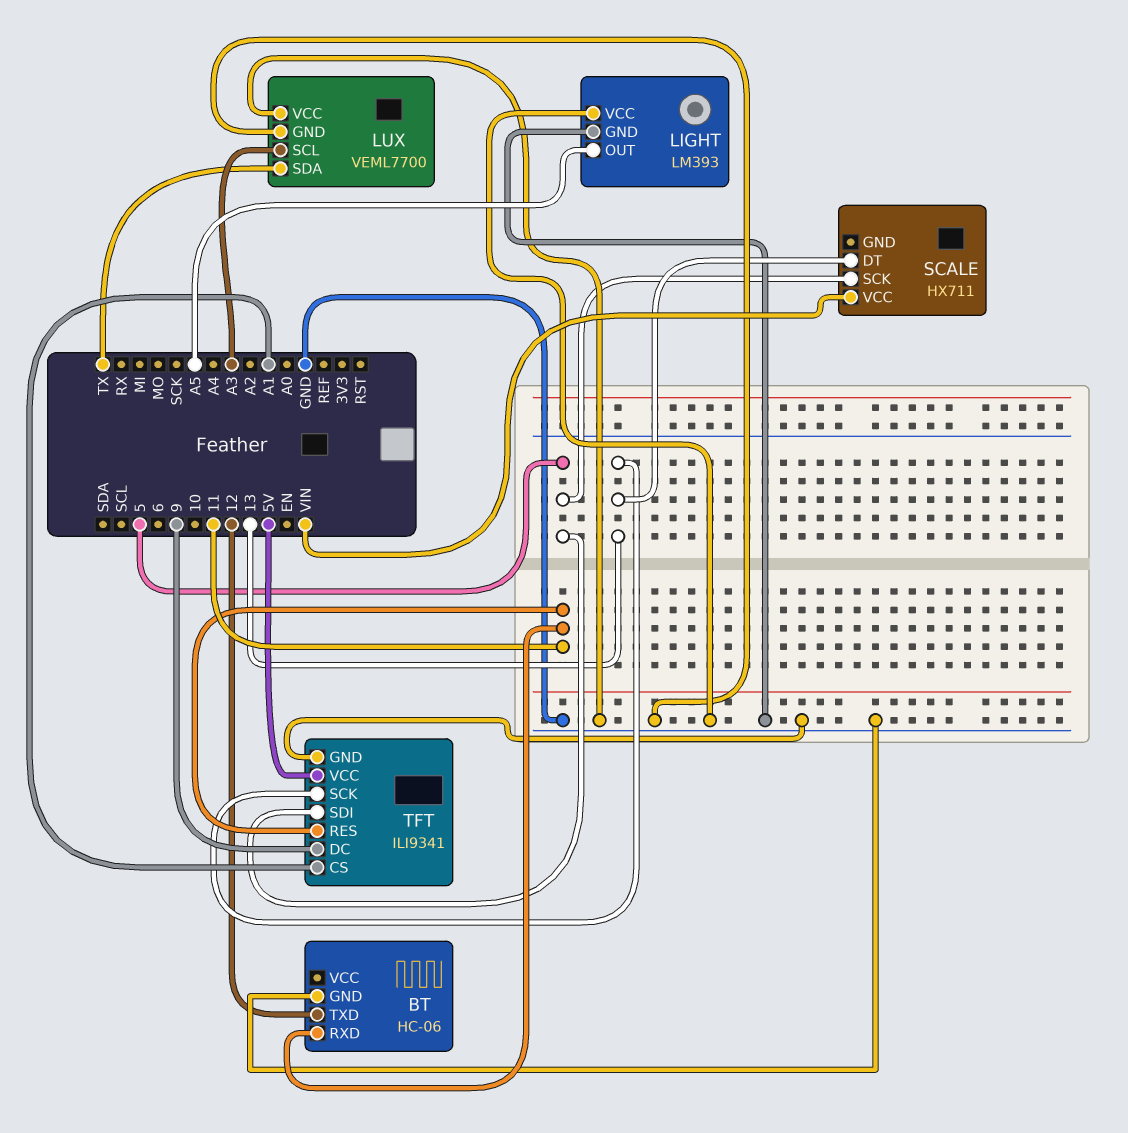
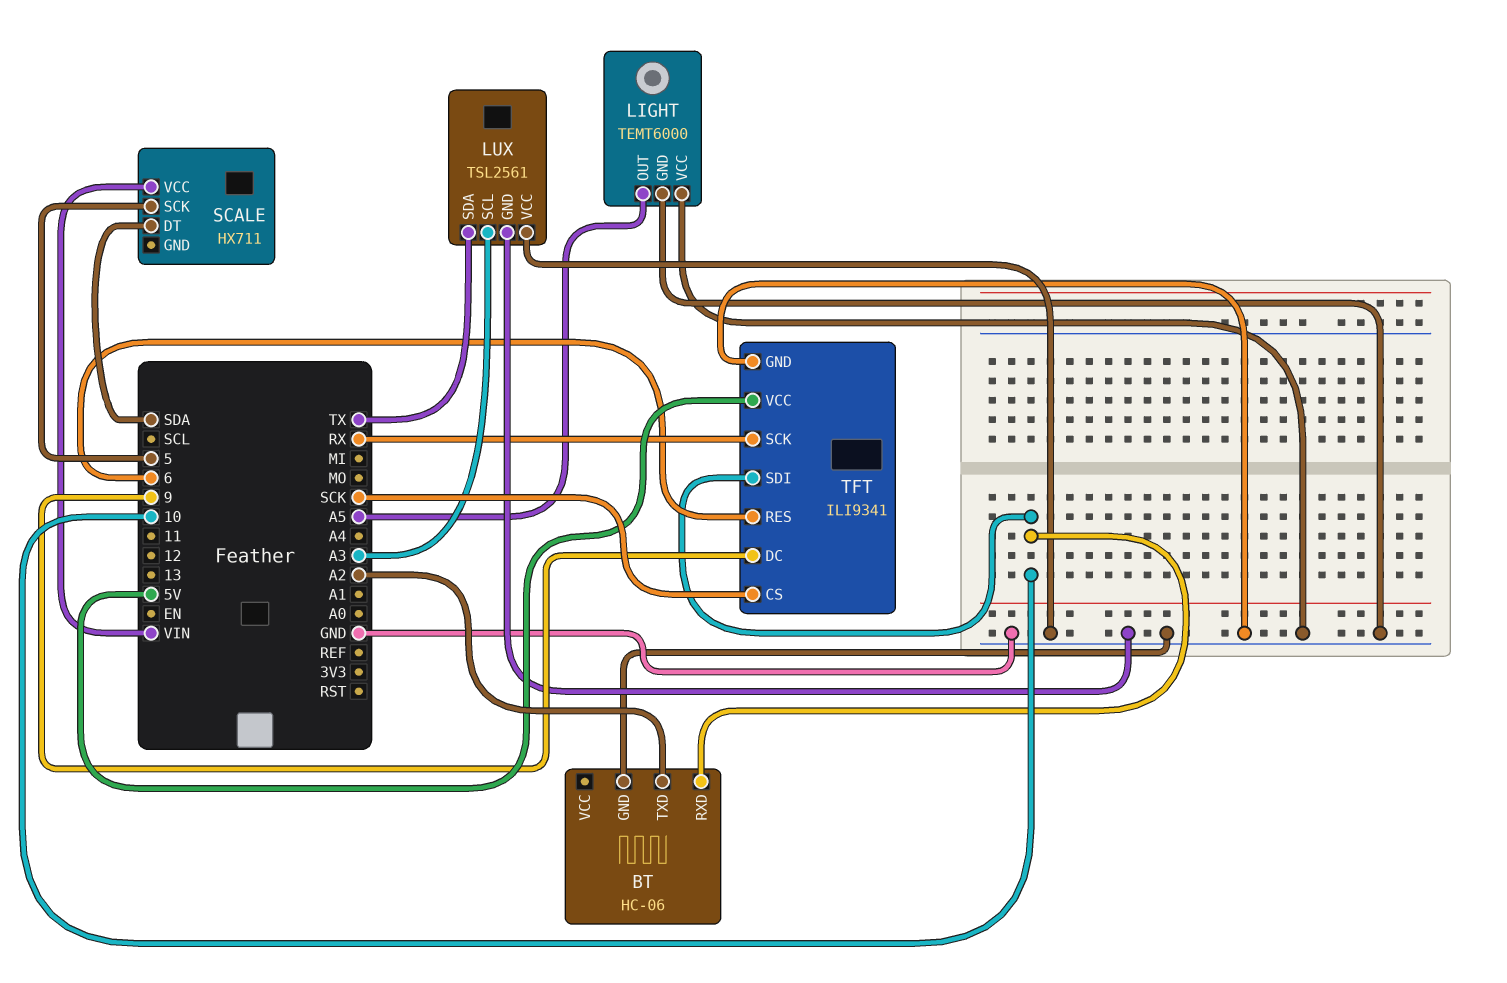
BT pin RXD: 11 -> 10
BT pin TXD: 12 -> A2
LIGHT: LM393 -> TEMT6000
LUX: VEML7700 -> TSL2561
SCALE pin DT: 13 -> SDA
TFT pin CS: A1 -> SCK
TFT pin RES: 11 -> 6
TFT pin SCK: 13 -> RX
TFT pin SDI: 5 -> 10

